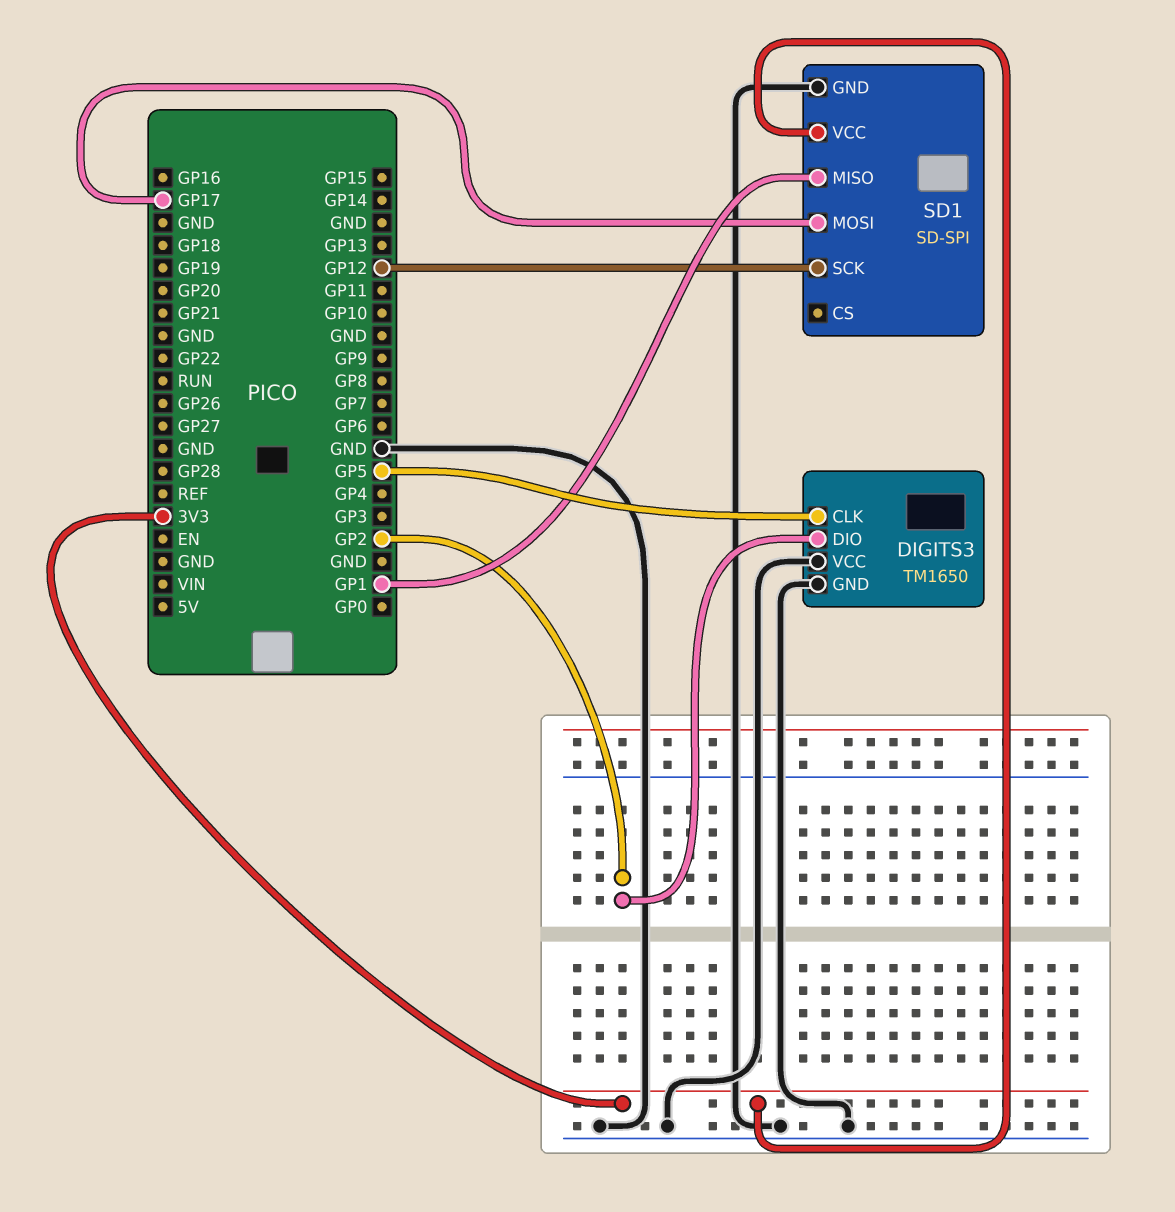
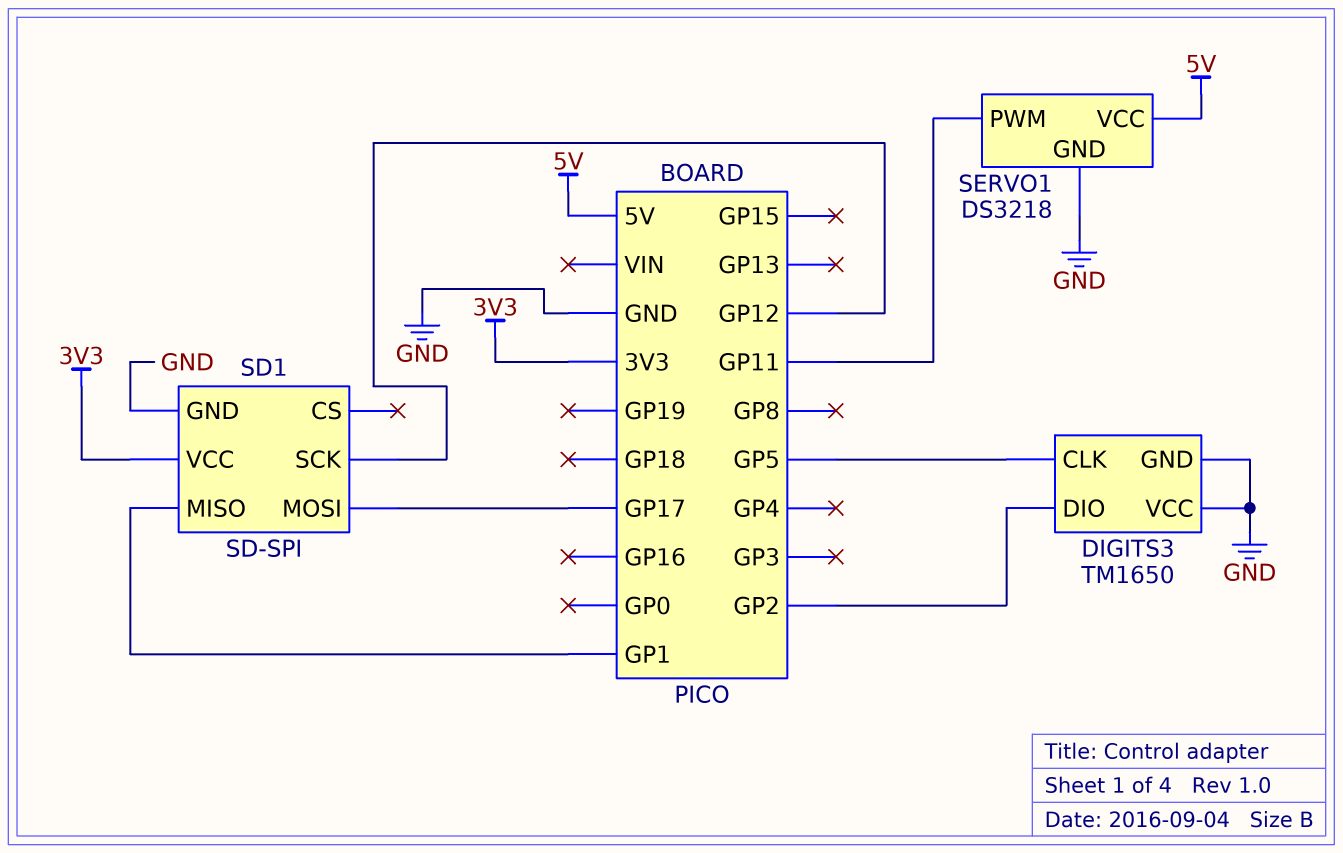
SERVO1: none -> DS3218
SERVO1 pin GND: none -> GND
SERVO1 pin PWM: none -> GP11
SERVO1 pin VCC: none -> 5V

